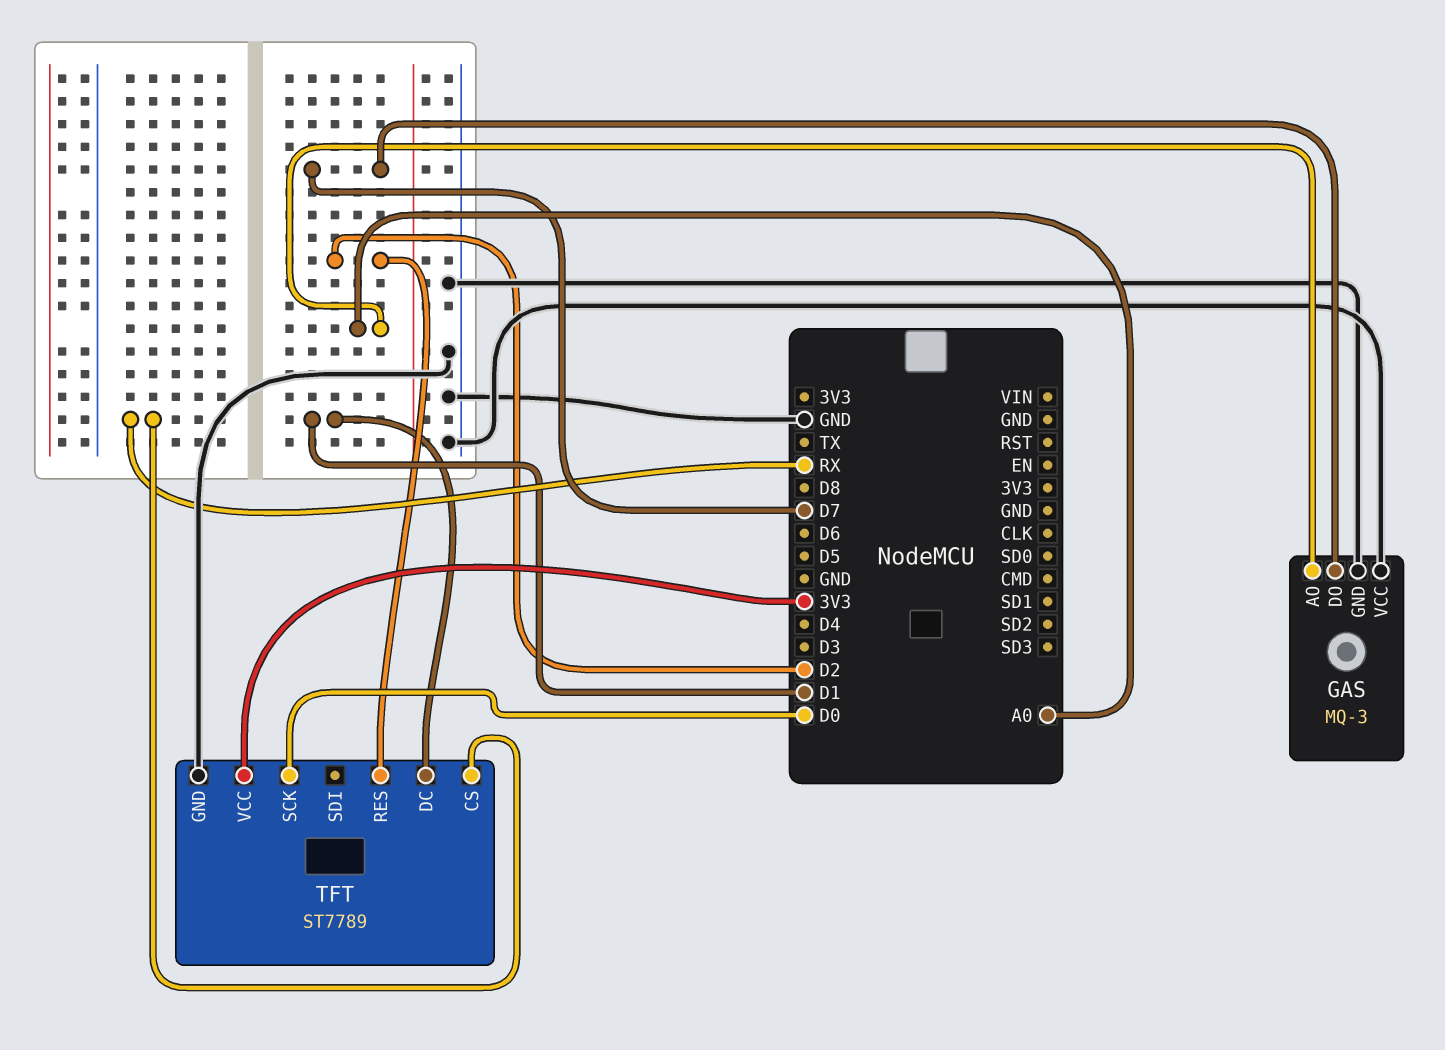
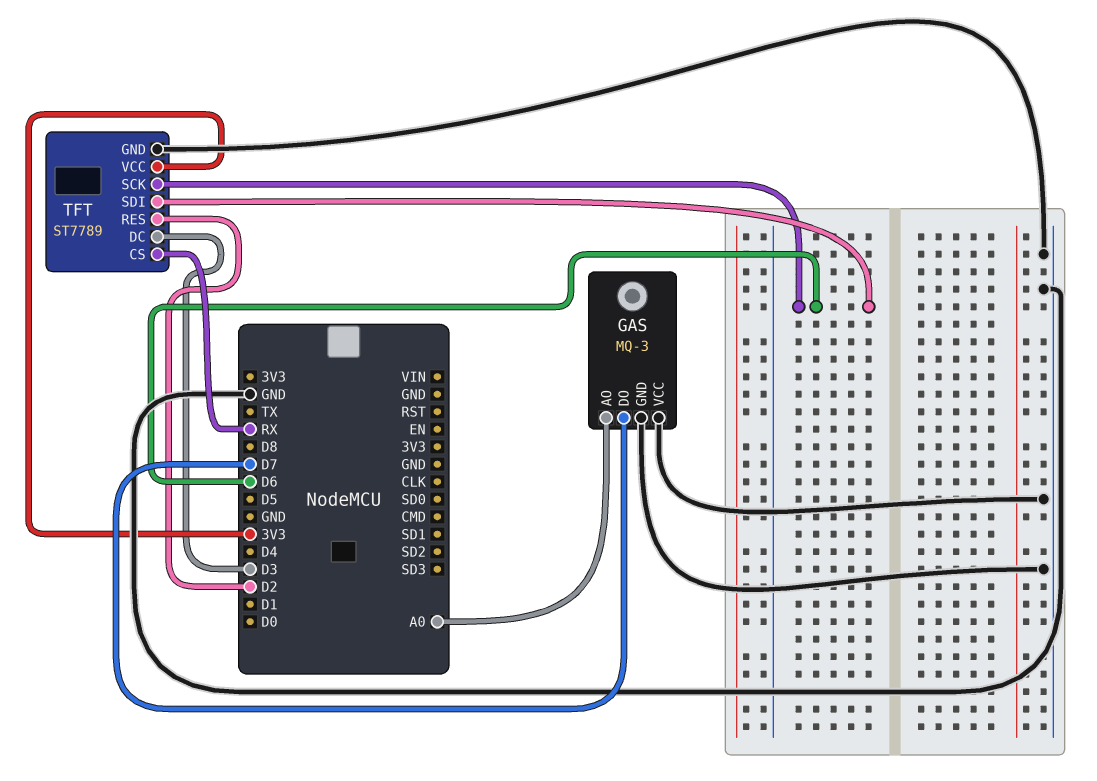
TFT pin DC: D1 -> D3
TFT pin SCK: D0 -> D6
TFT pin SDI: none -> D6

